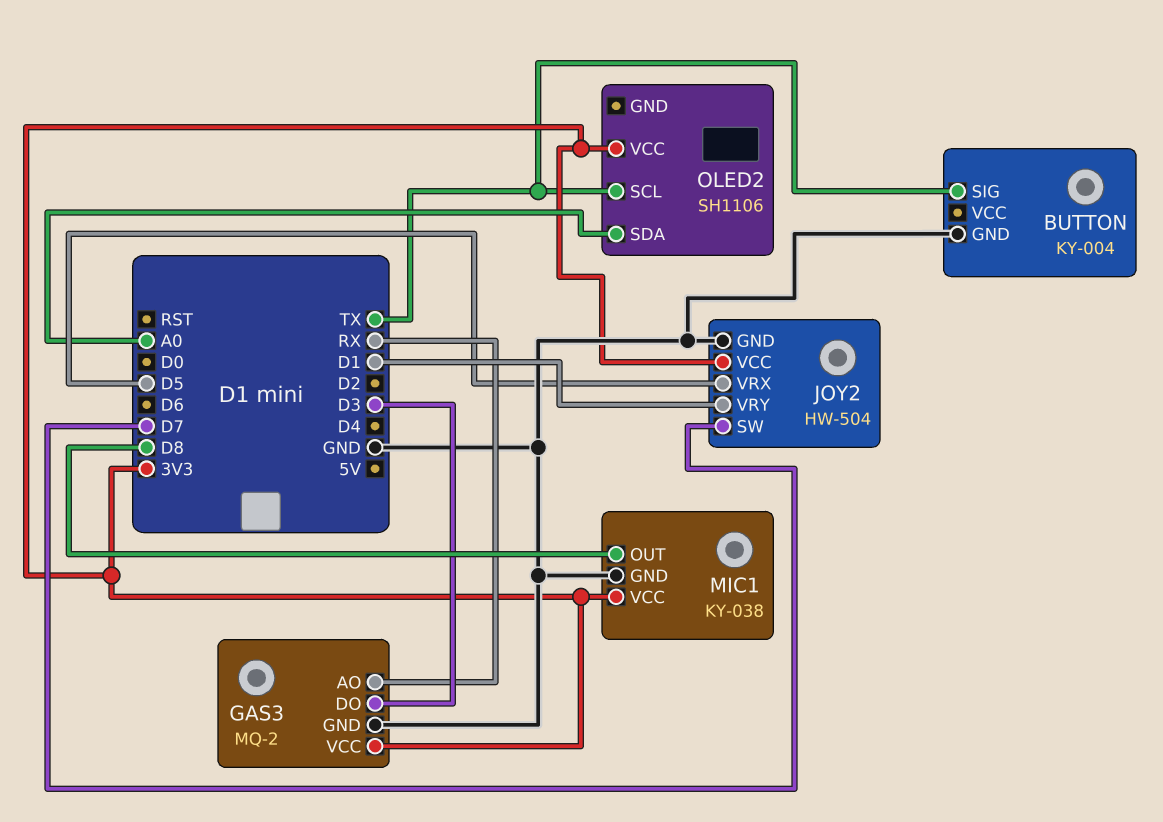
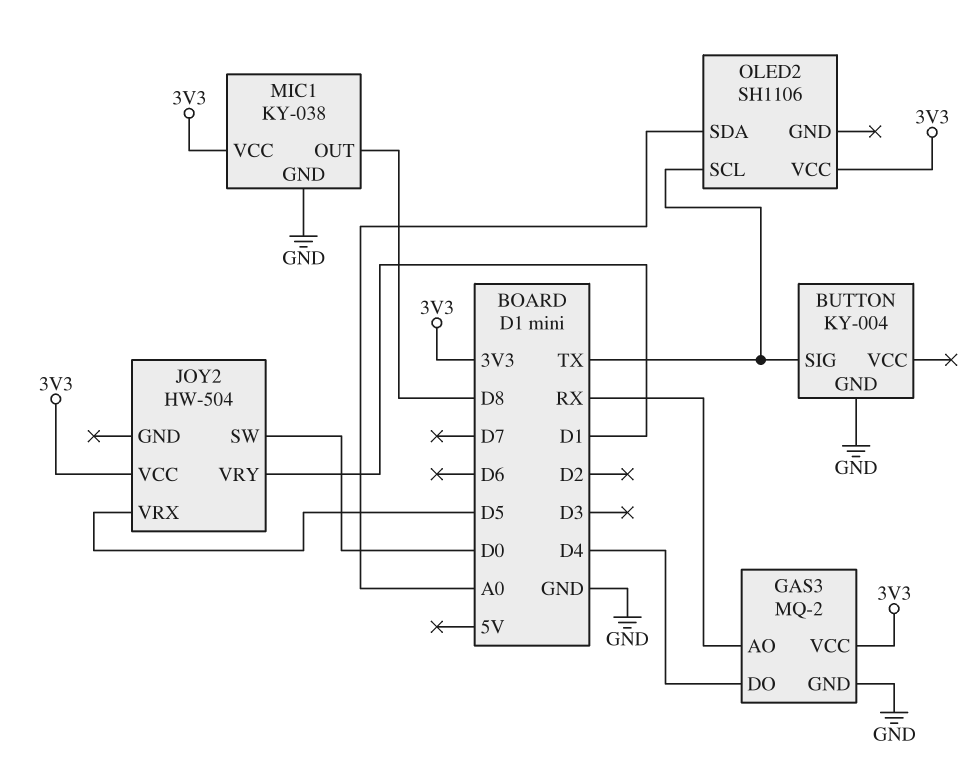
GAS3 pin DO: D3 -> D4
JOY2 pin GND: GND -> none
JOY2 pin SW: D7 -> D0

